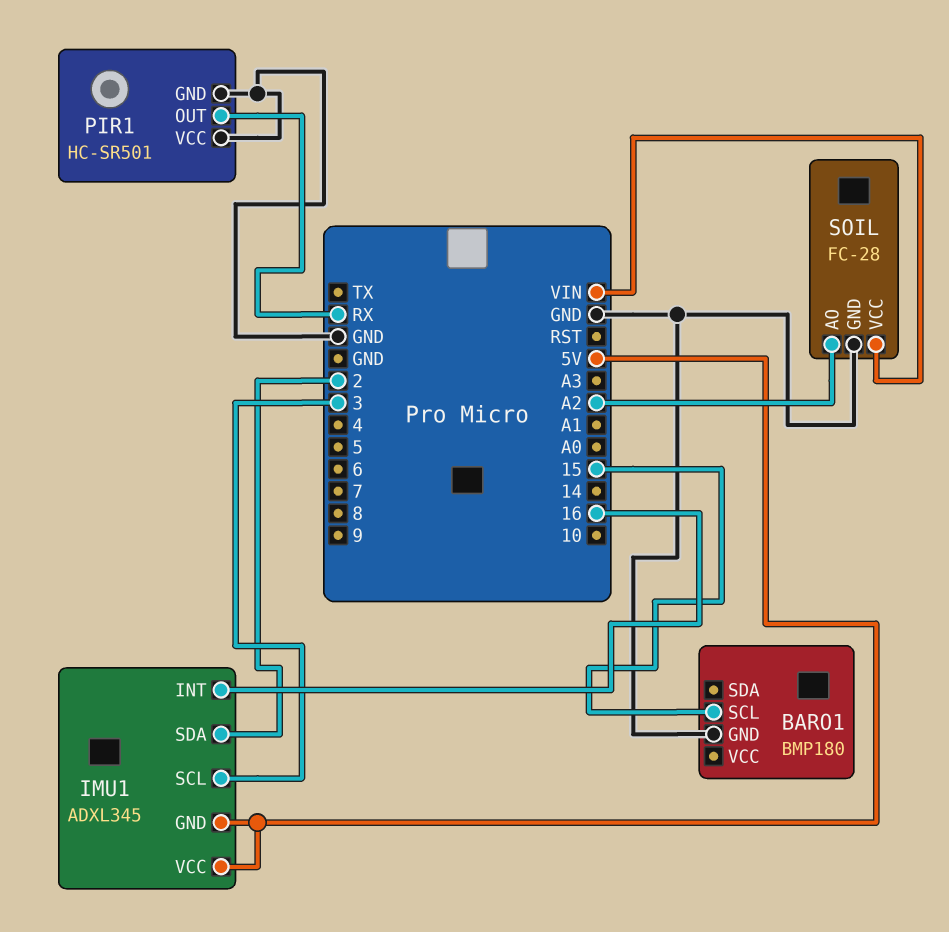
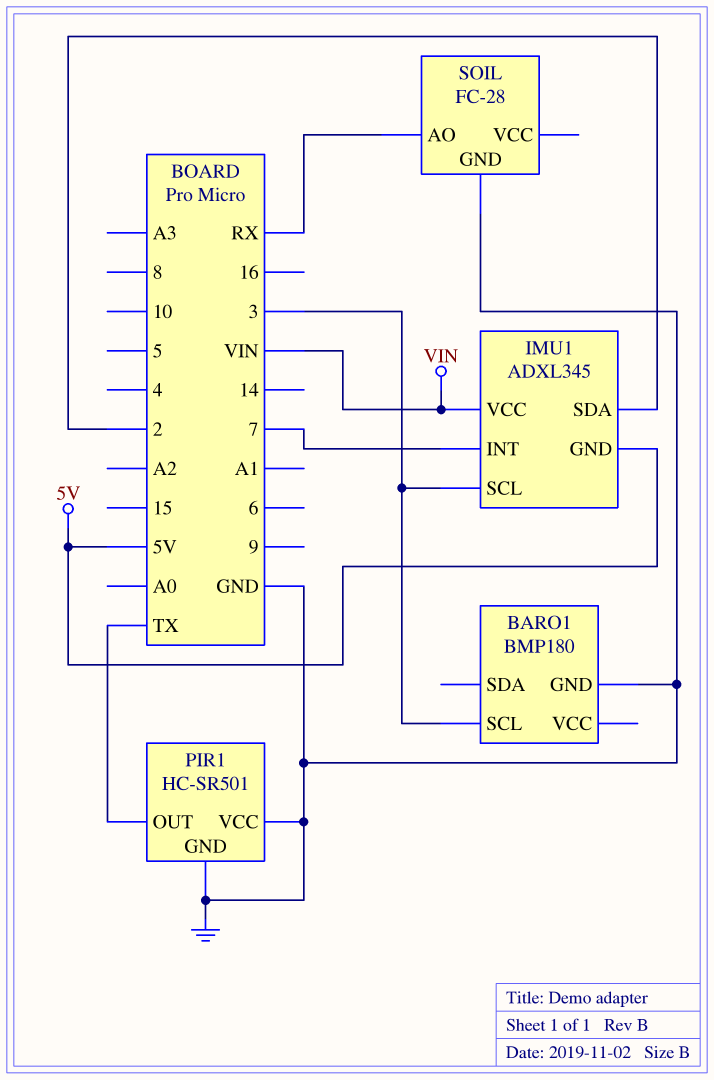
BARO1 pin SCL: 15 -> 3
IMU1 pin INT: 16 -> 7
IMU1 pin VCC: 5V -> VIN
PIR1 pin OUT: RX -> TX
SOIL pin AO: A2 -> RX
SOIL pin VCC: VIN -> none

